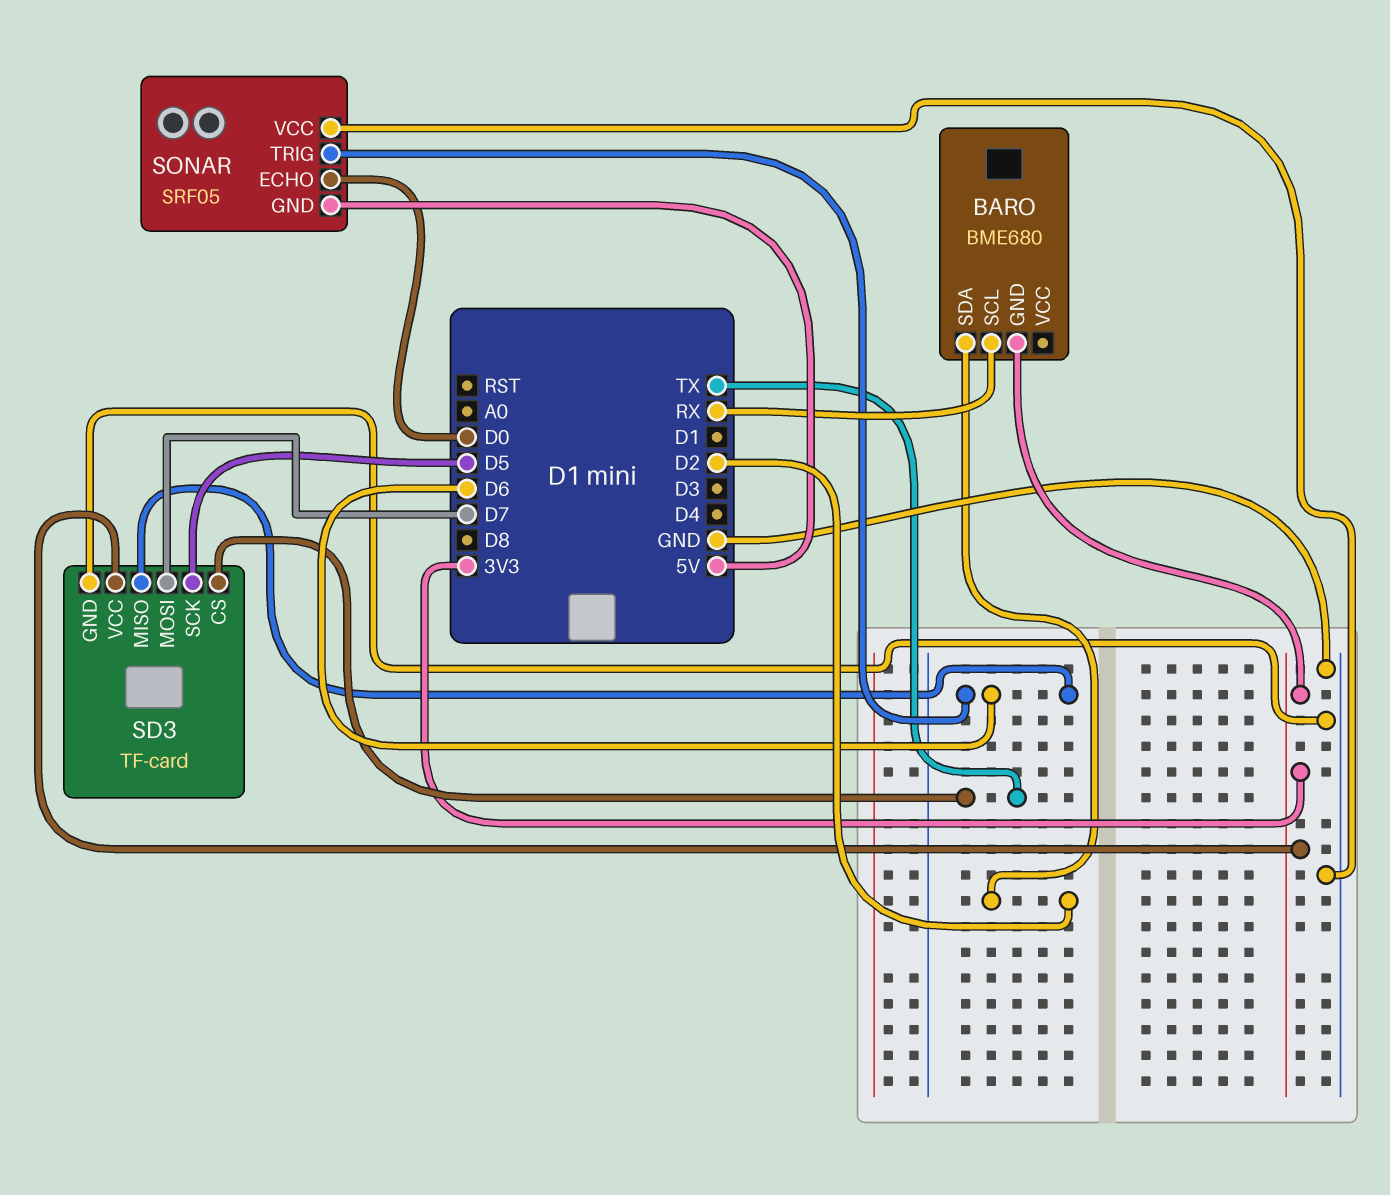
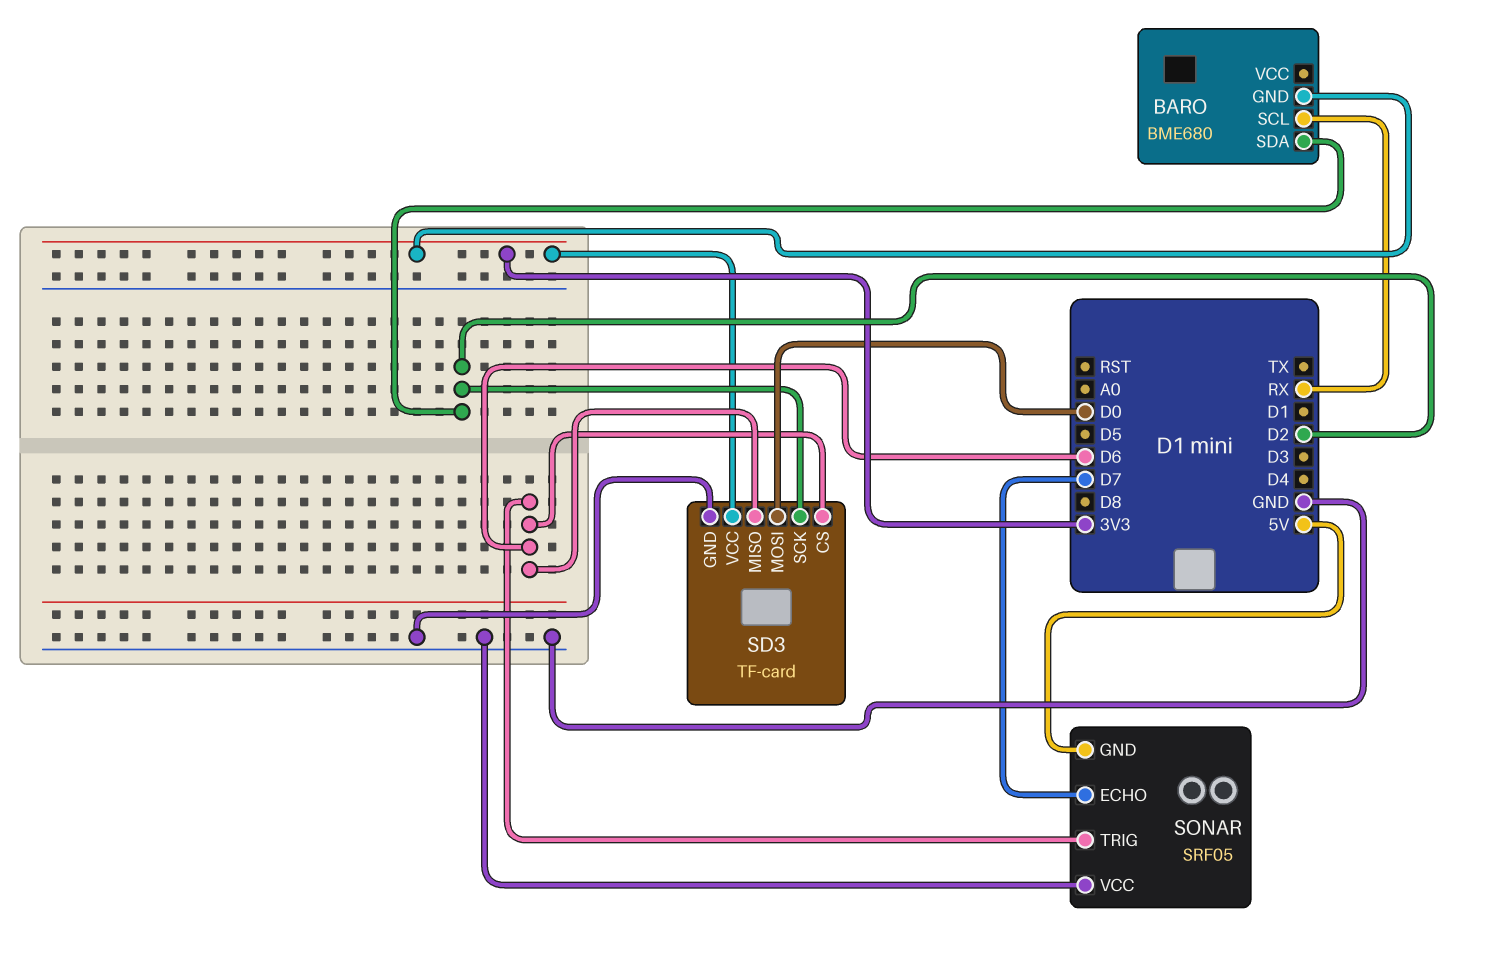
SD3 pin CS: TX -> D6
SD3 pin MOSI: D7 -> D0
SD3 pin SCK: D5 -> D2
SONAR pin ECHO: D0 -> D7

